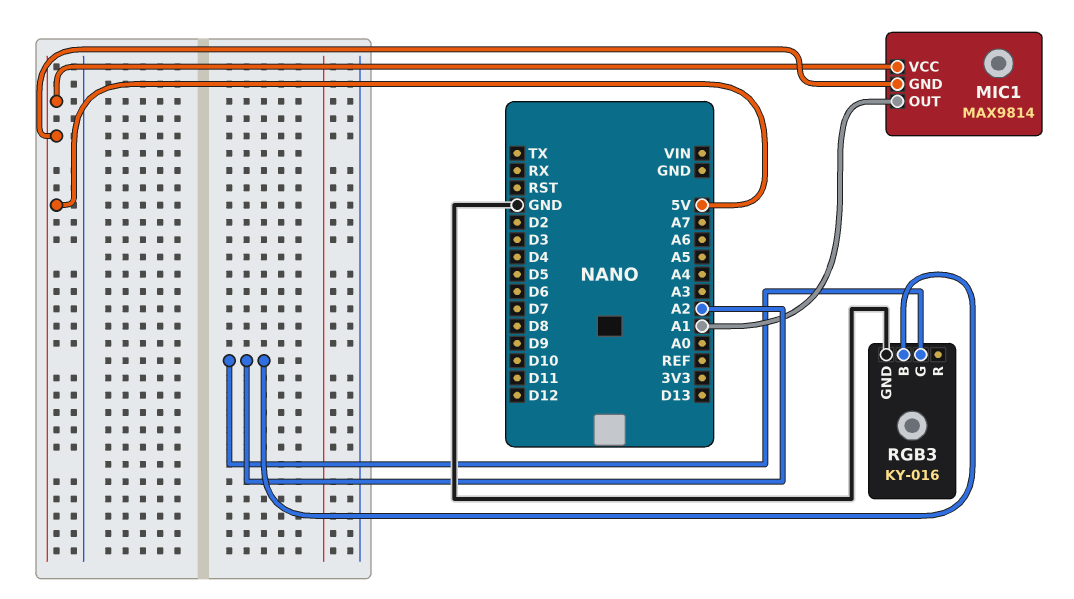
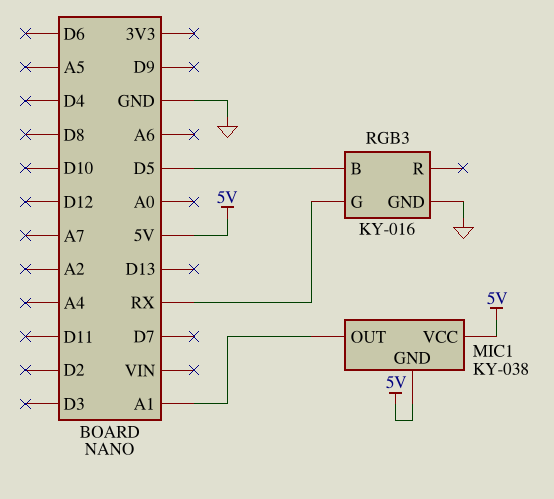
MIC1: MAX9814 -> KY-038
RGB3 pin B: A2 -> D5
RGB3 pin G: A2 -> RX

